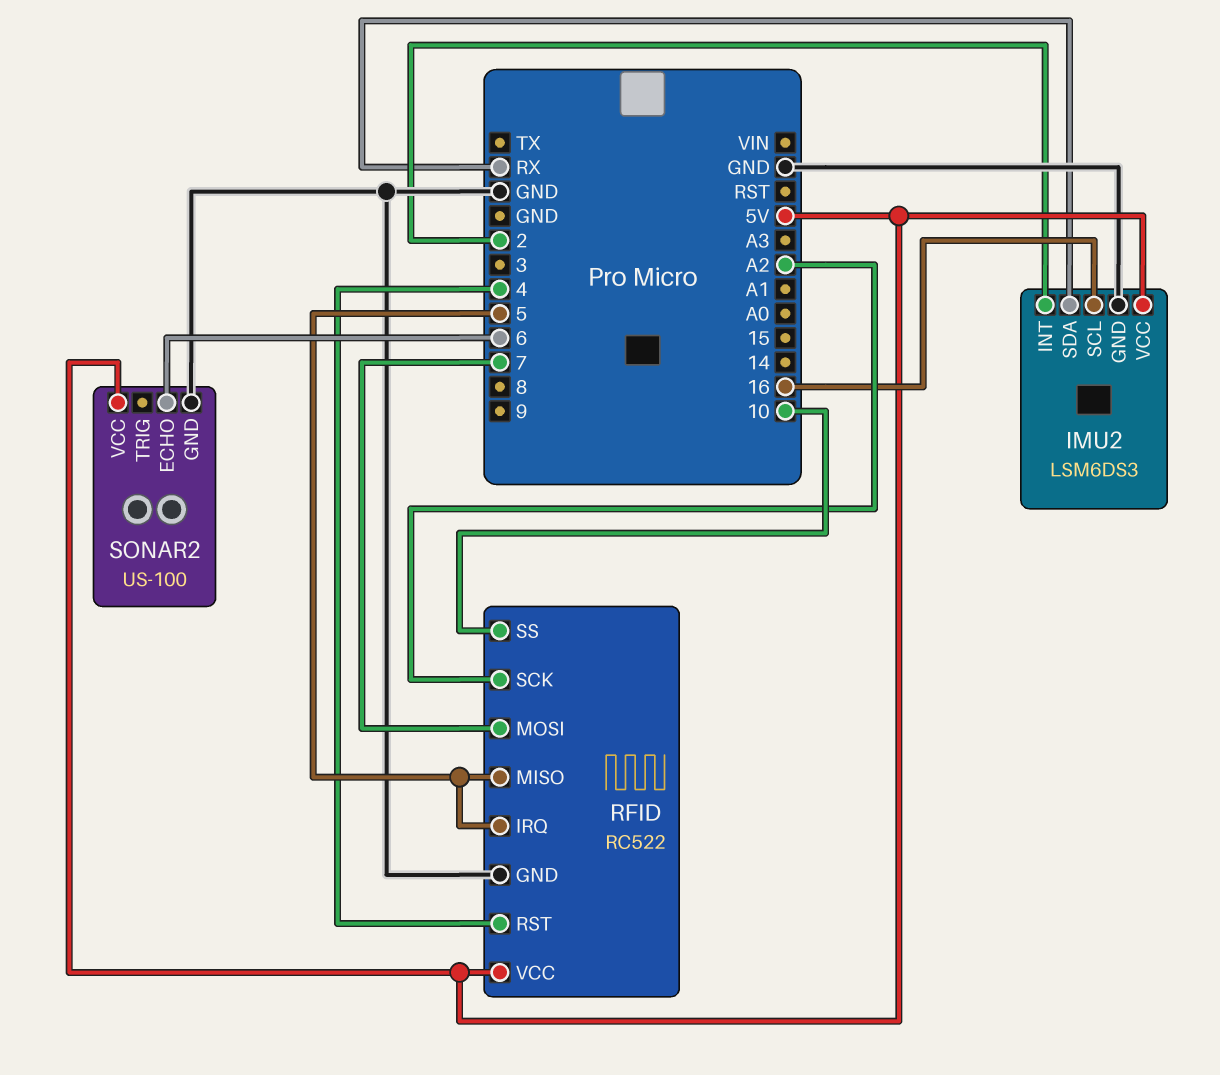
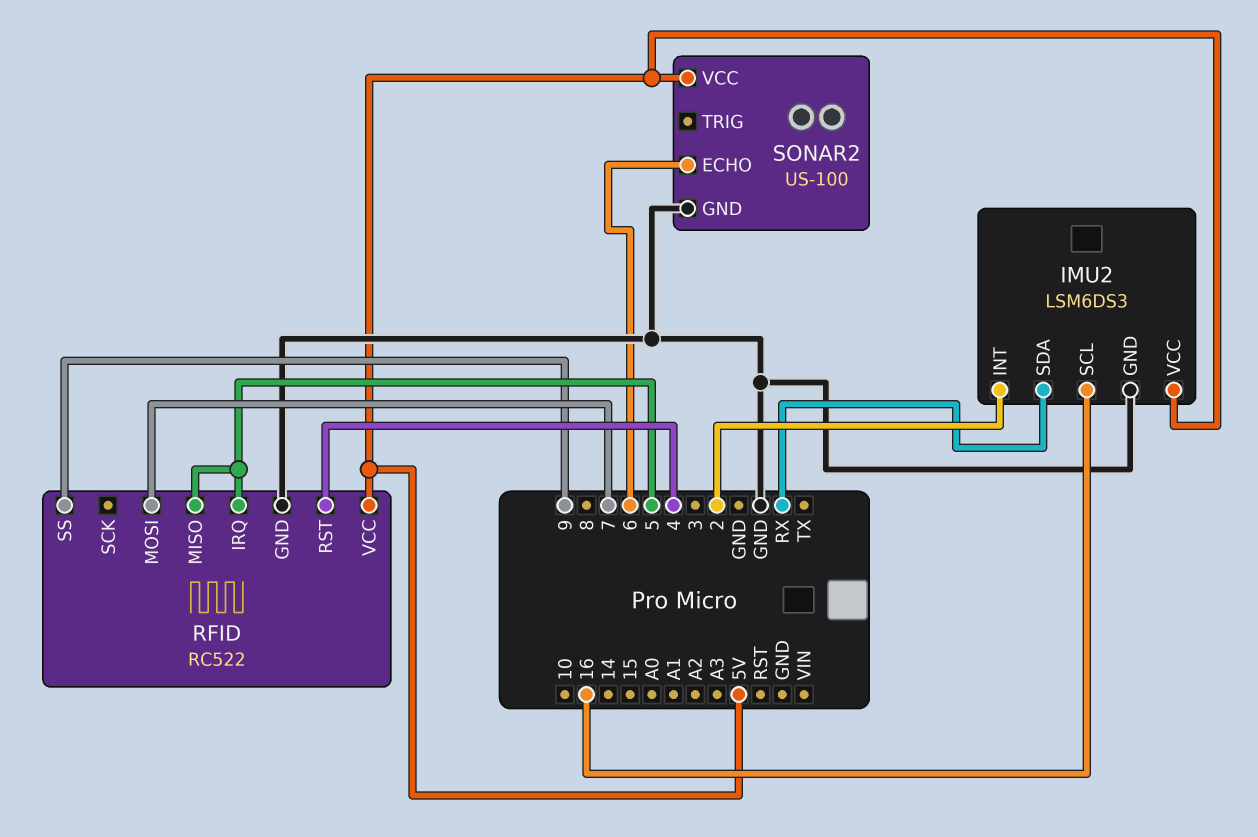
RFID pin SCK: A2 -> none
RFID pin SS: 10 -> 9

